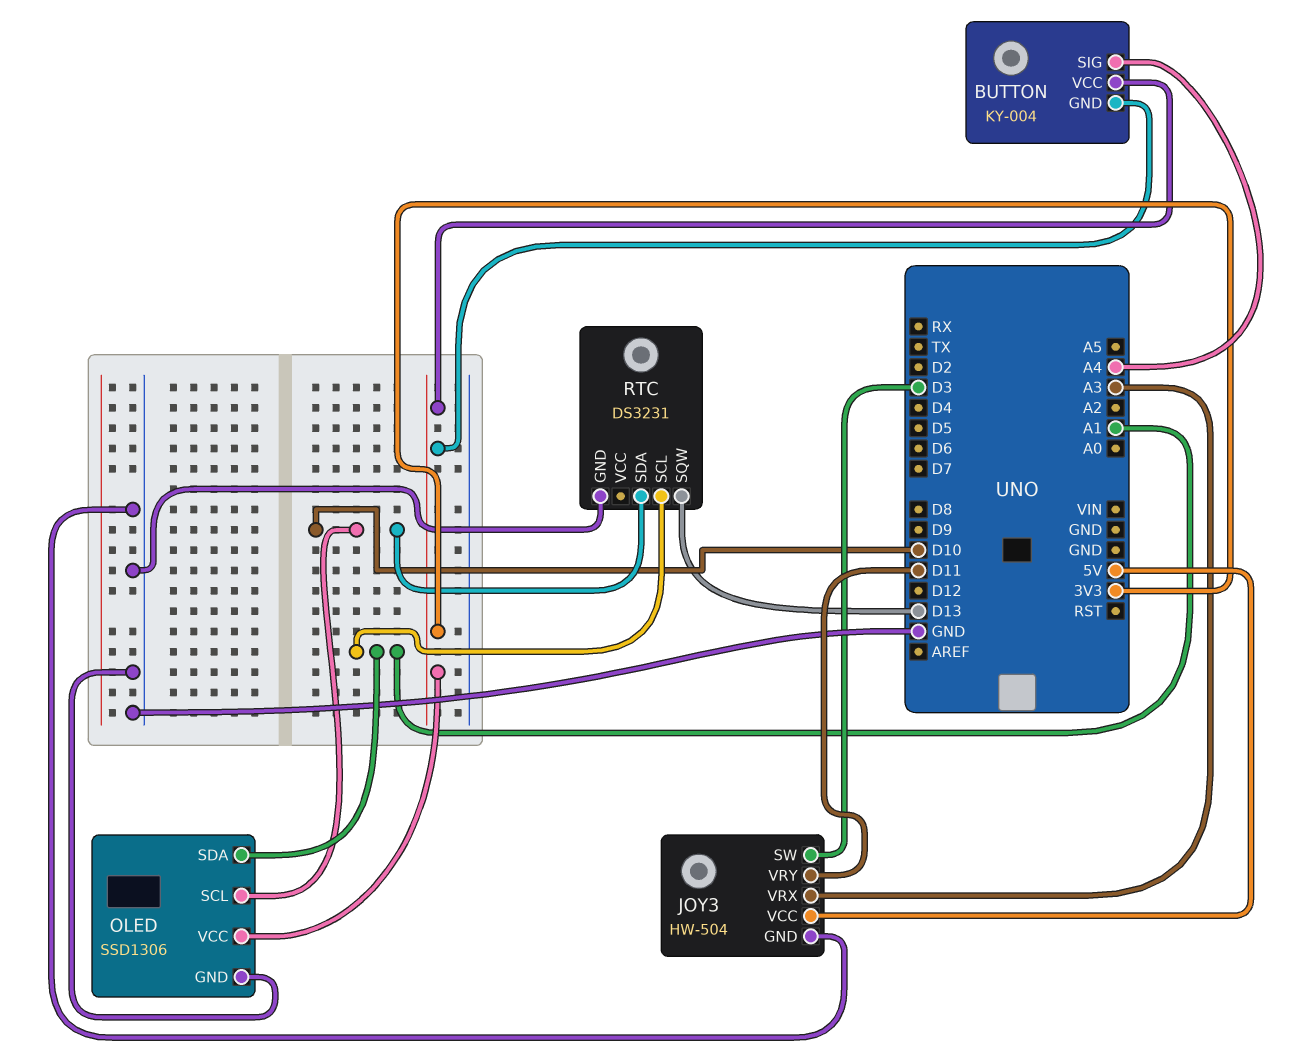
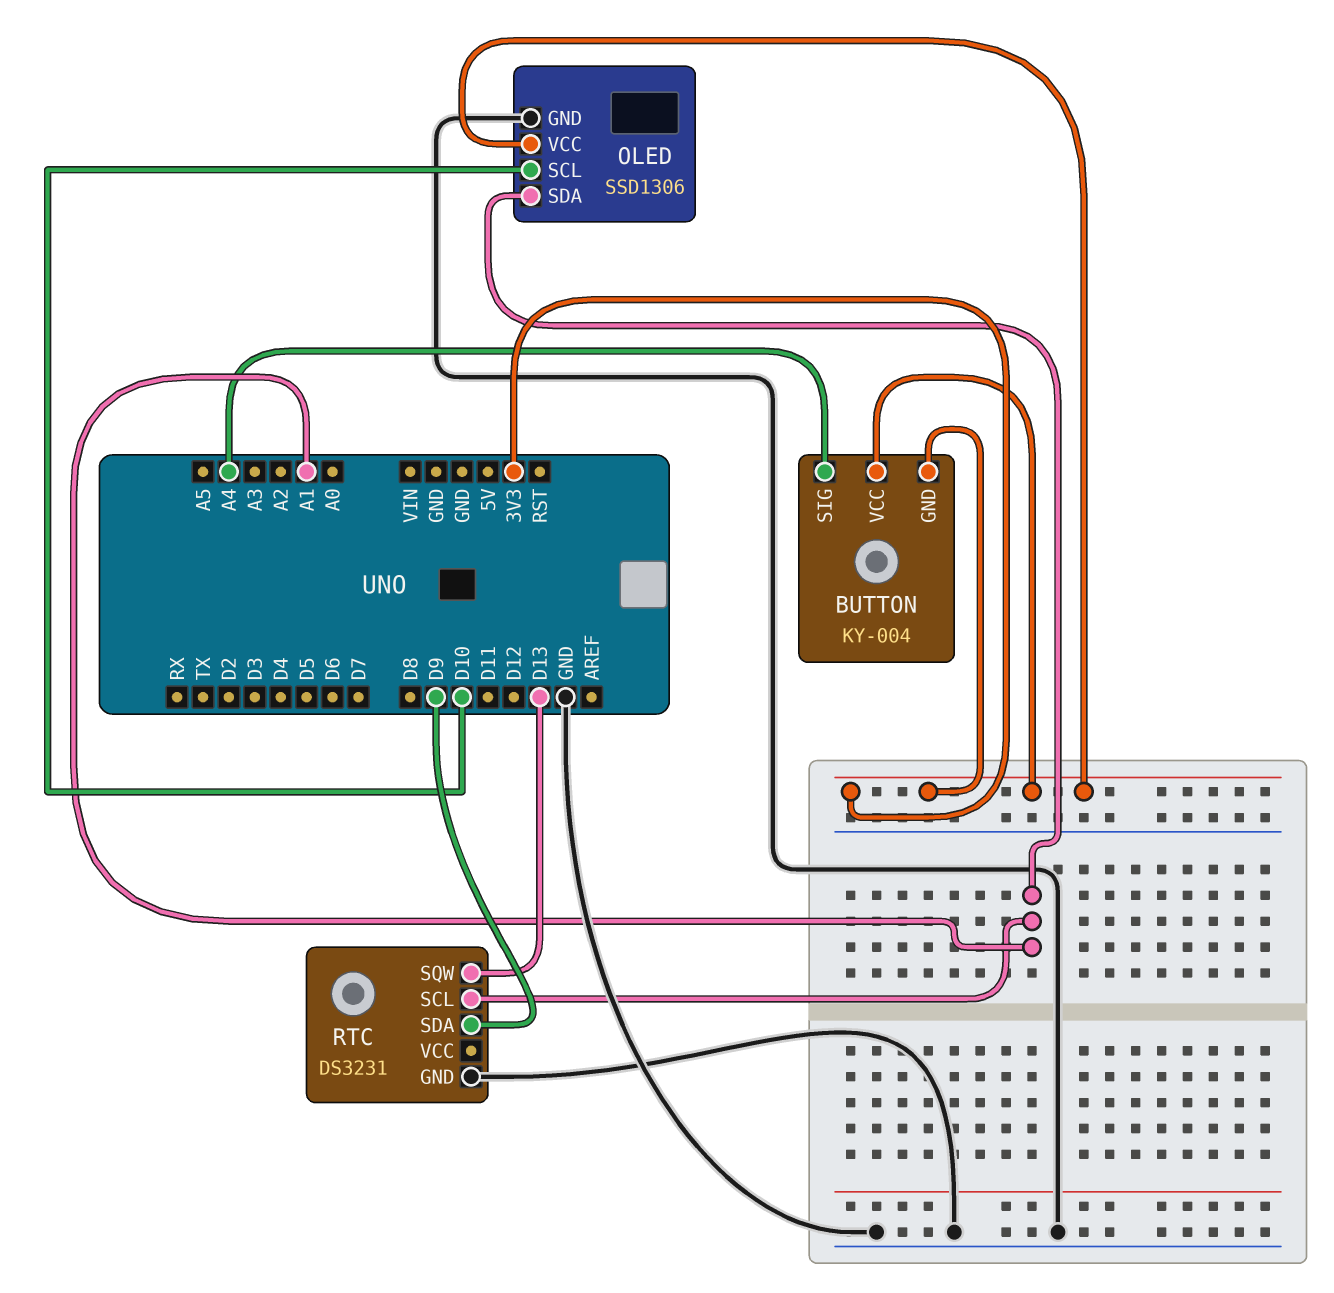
JOY3: HW-504 -> none
JOY3 pin GND: GND -> none
JOY3 pin SW: D3 -> none
JOY3 pin VCC: 5V -> none
JOY3 pin VRX: A3 -> none
JOY3 pin VRY: D11 -> none
RTC pin SDA: D10 -> D9

